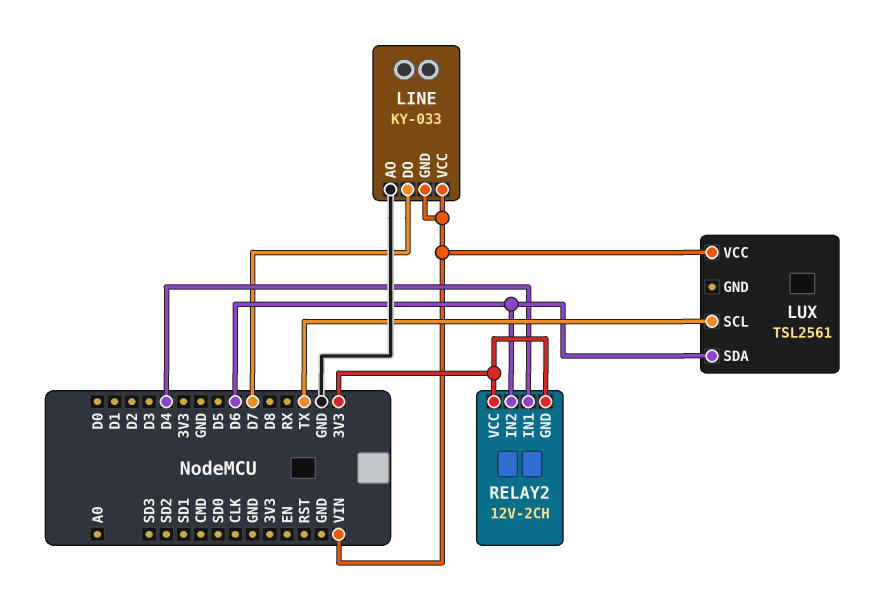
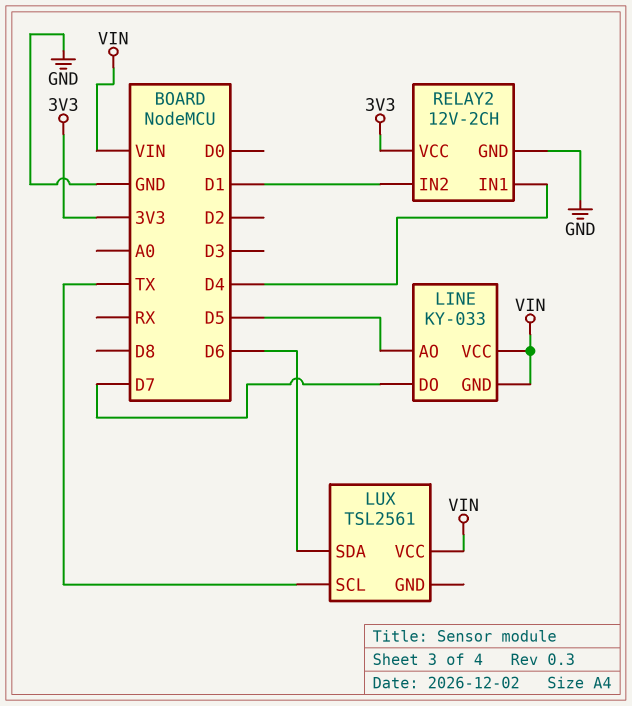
LINE pin AO: GND -> D5
RELAY2 pin GND: 3V3 -> GND
RELAY2 pin IN2: D6 -> D1

